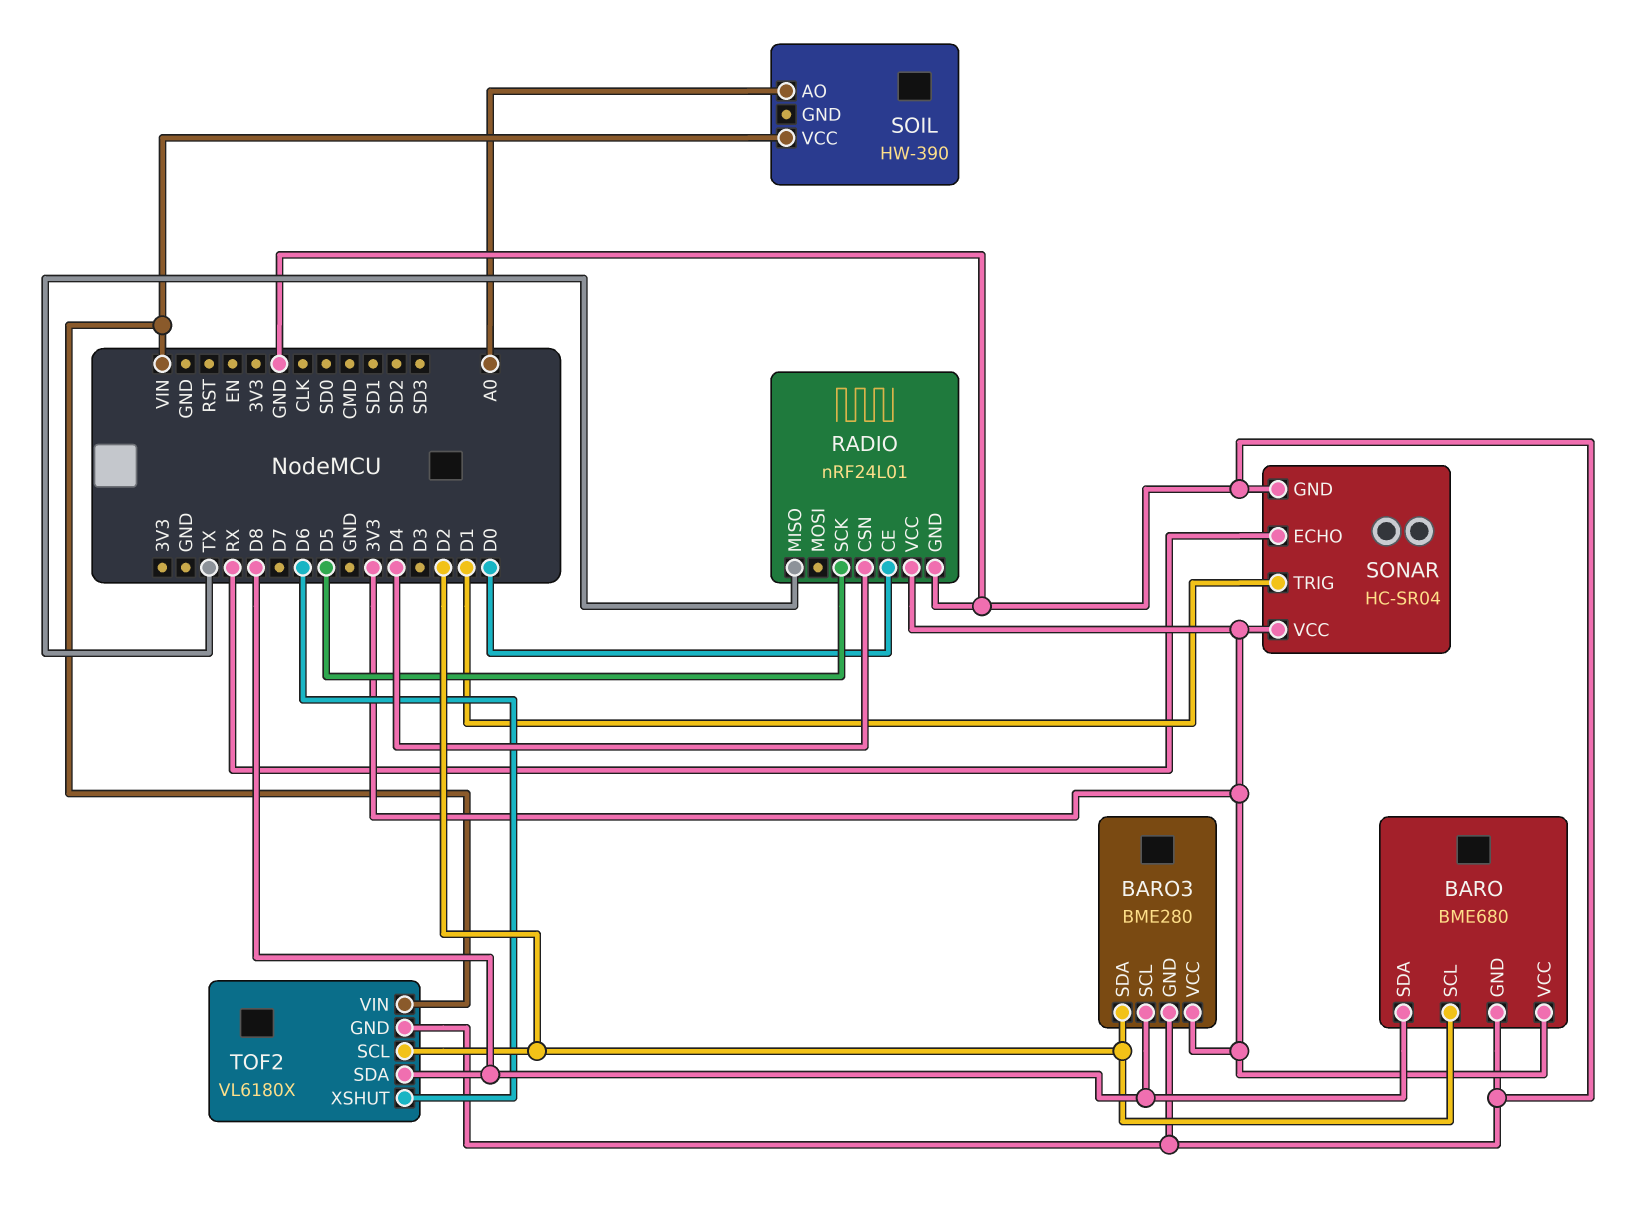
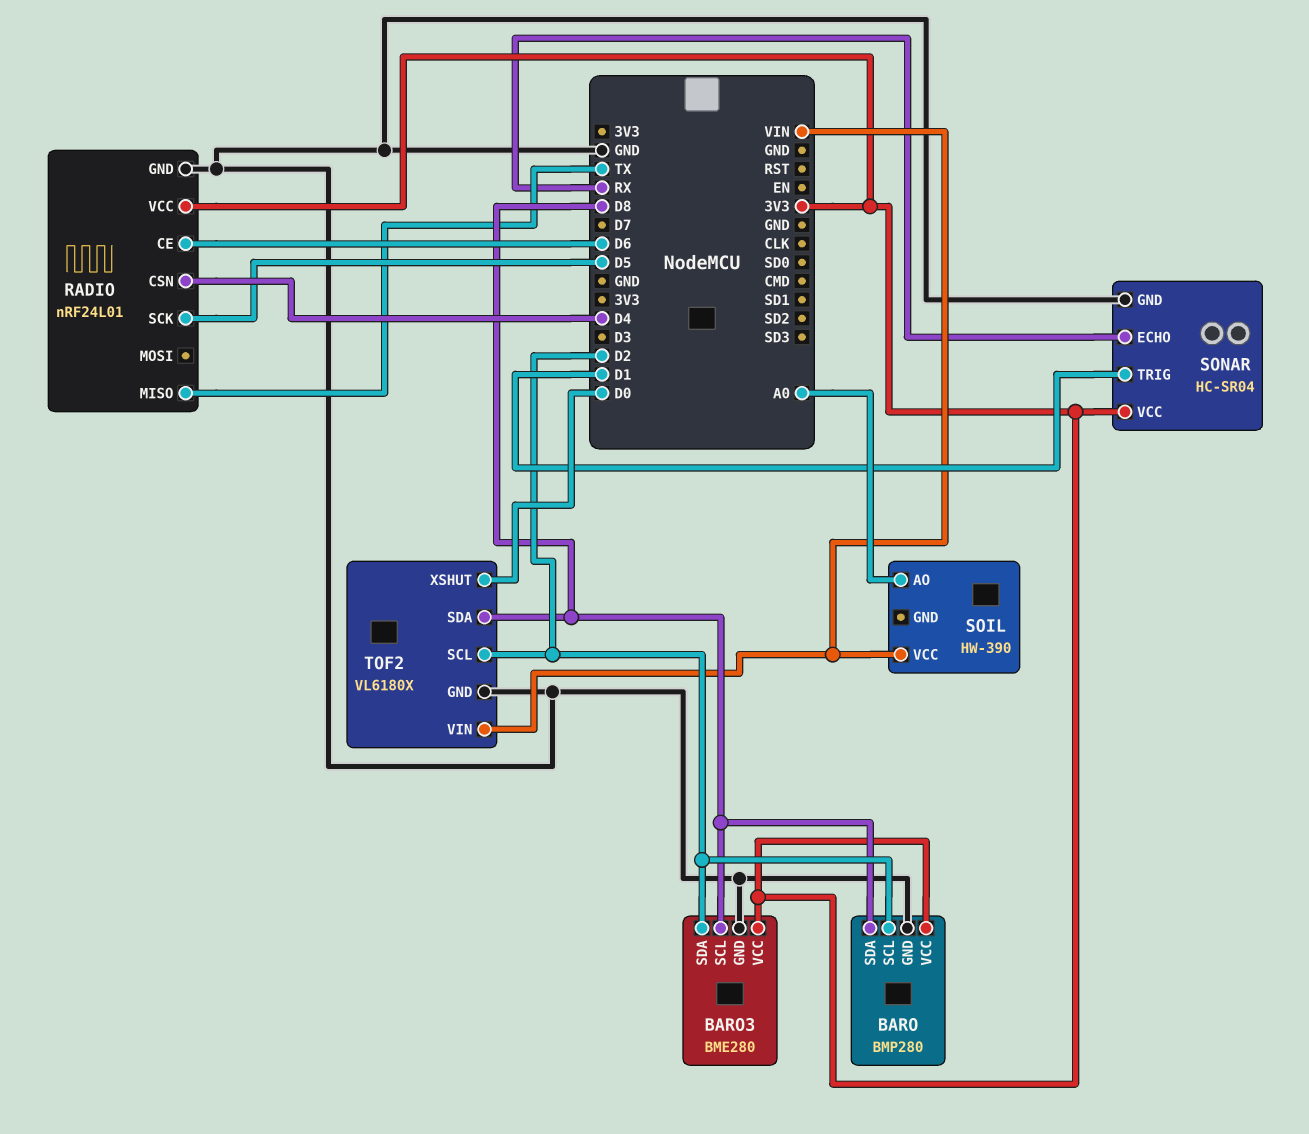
BARO: BME680 -> BMP280
RADIO pin CE: D0 -> D6
TOF2 pin XSHUT: D6 -> D0

